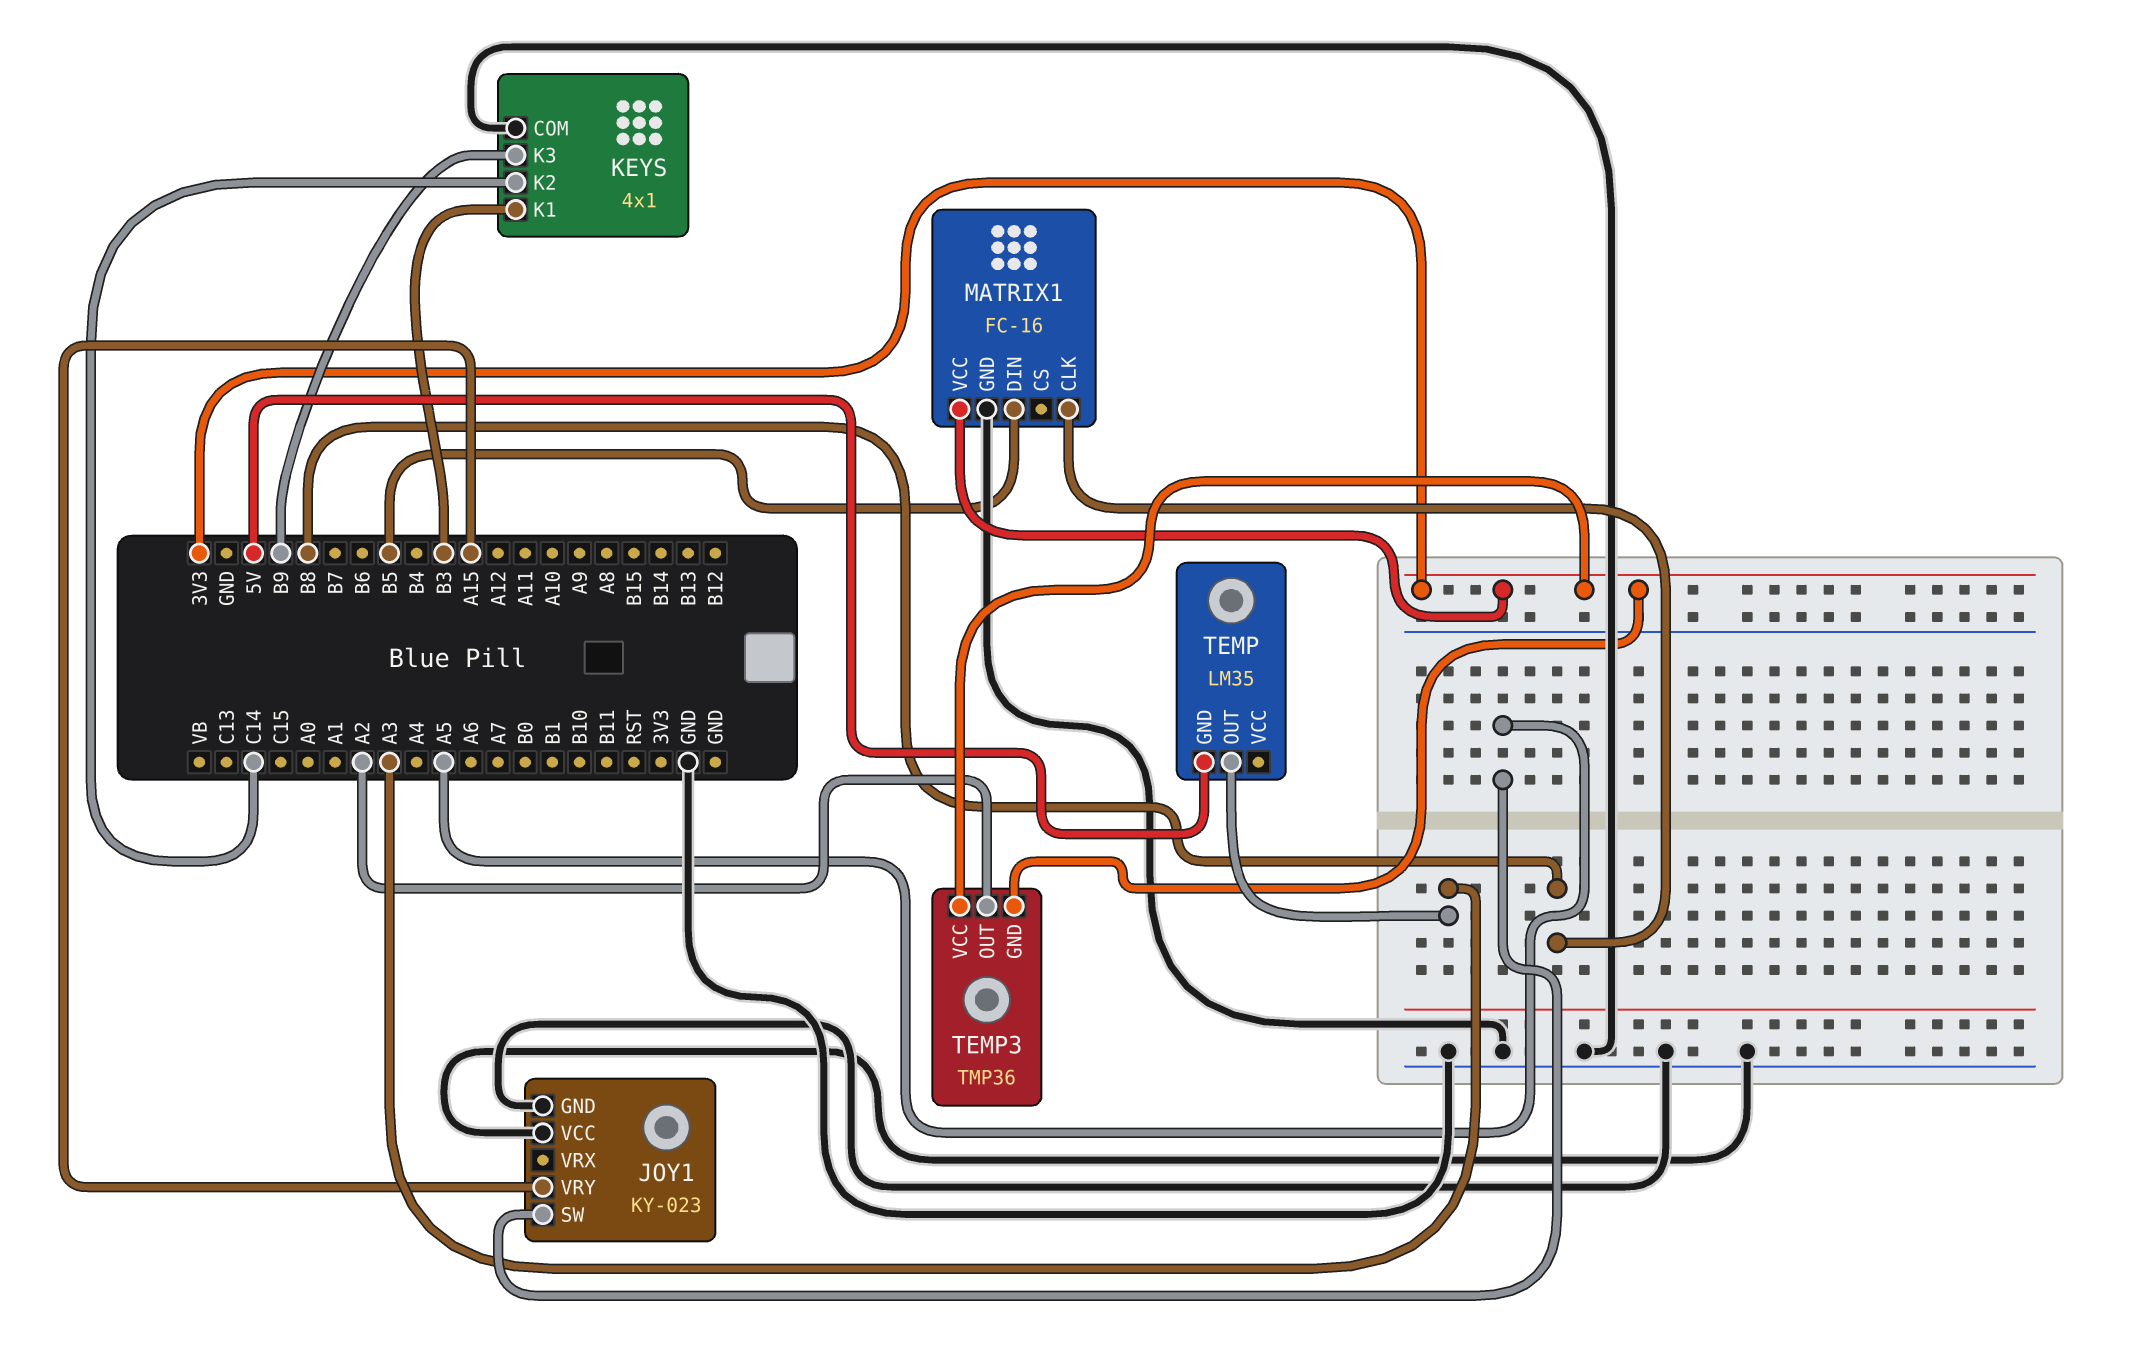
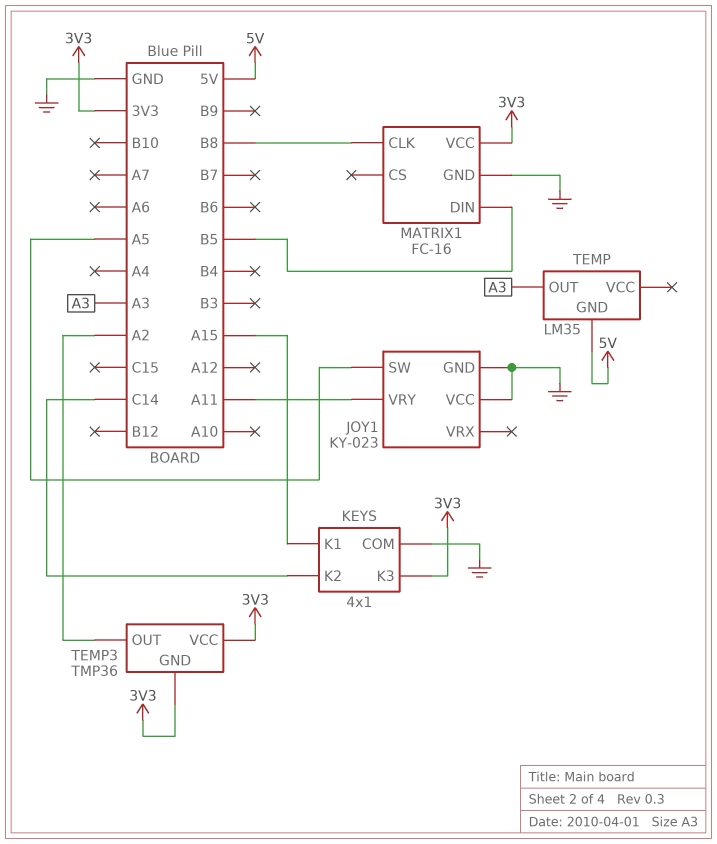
JOY1 pin VRY: A15 -> A11
KEYS pin K1: B3 -> A15
KEYS pin K3: B9 -> 3V3

